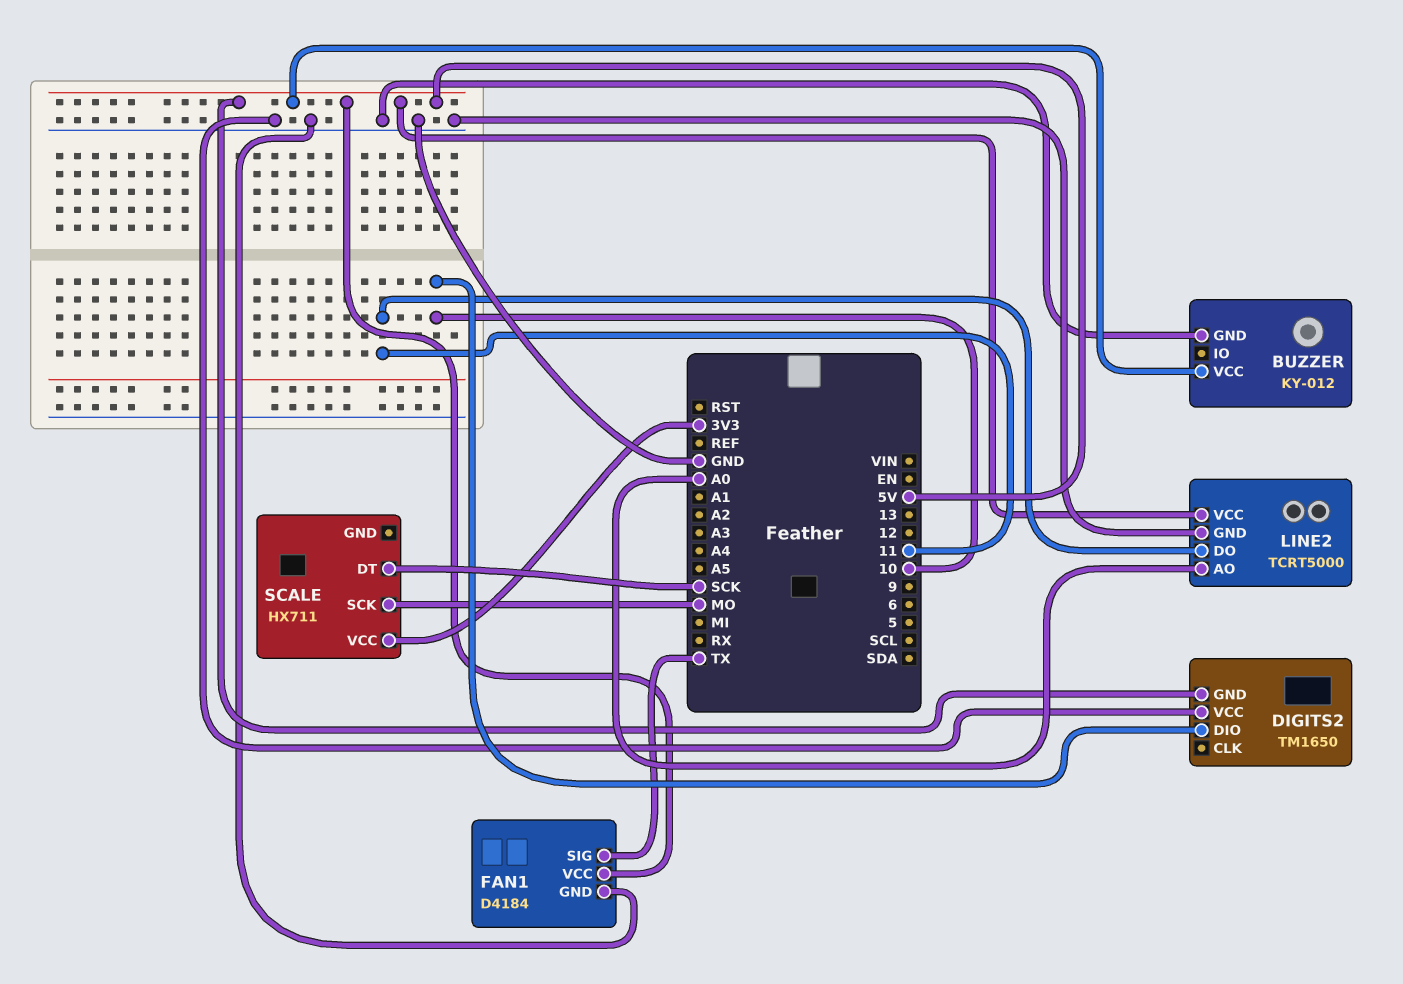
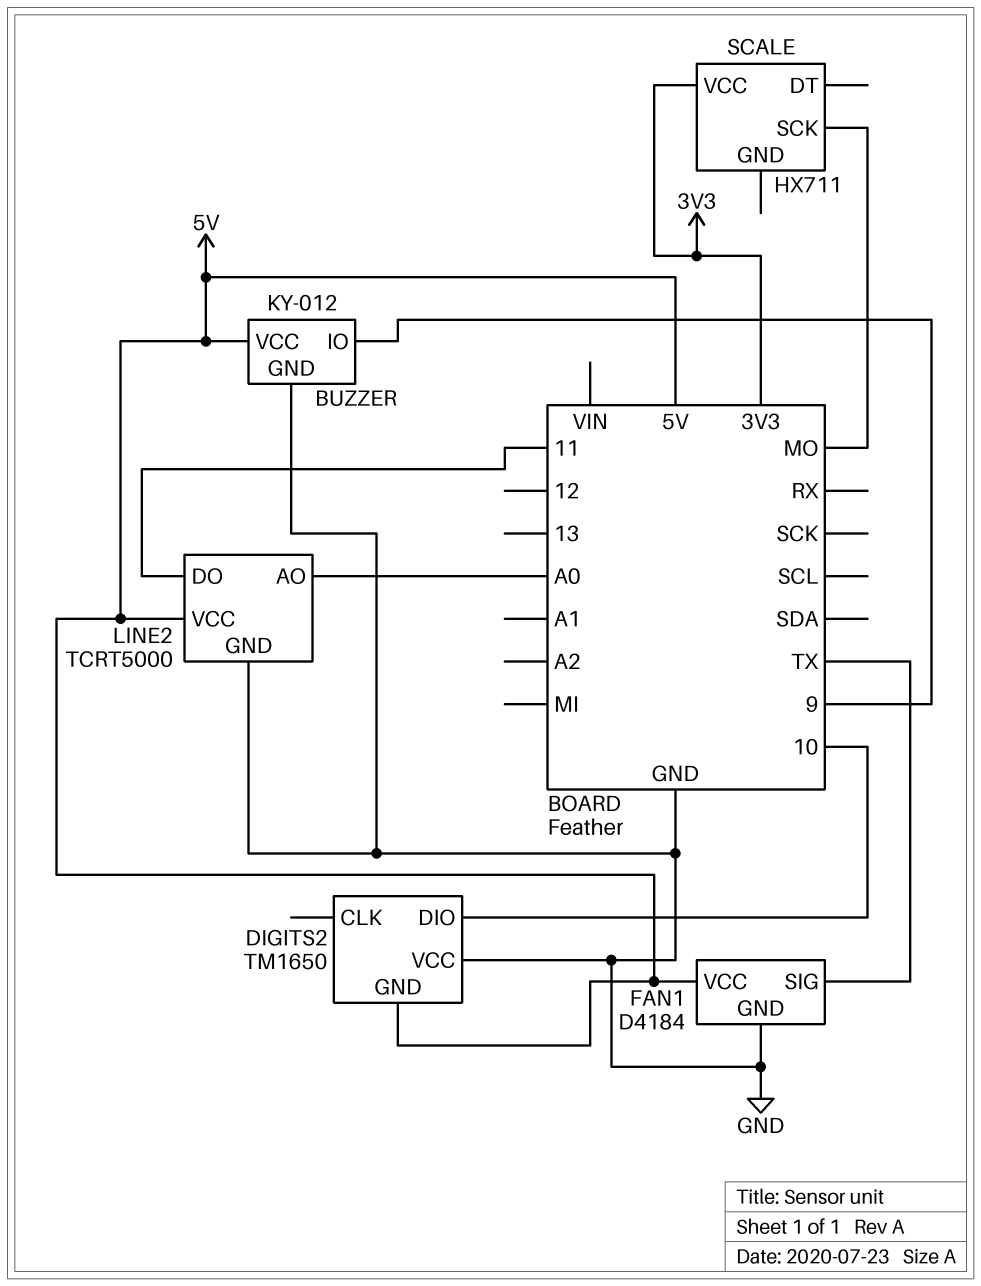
BUZZER pin IO: none -> 9
SCALE pin DT: SCK -> none

